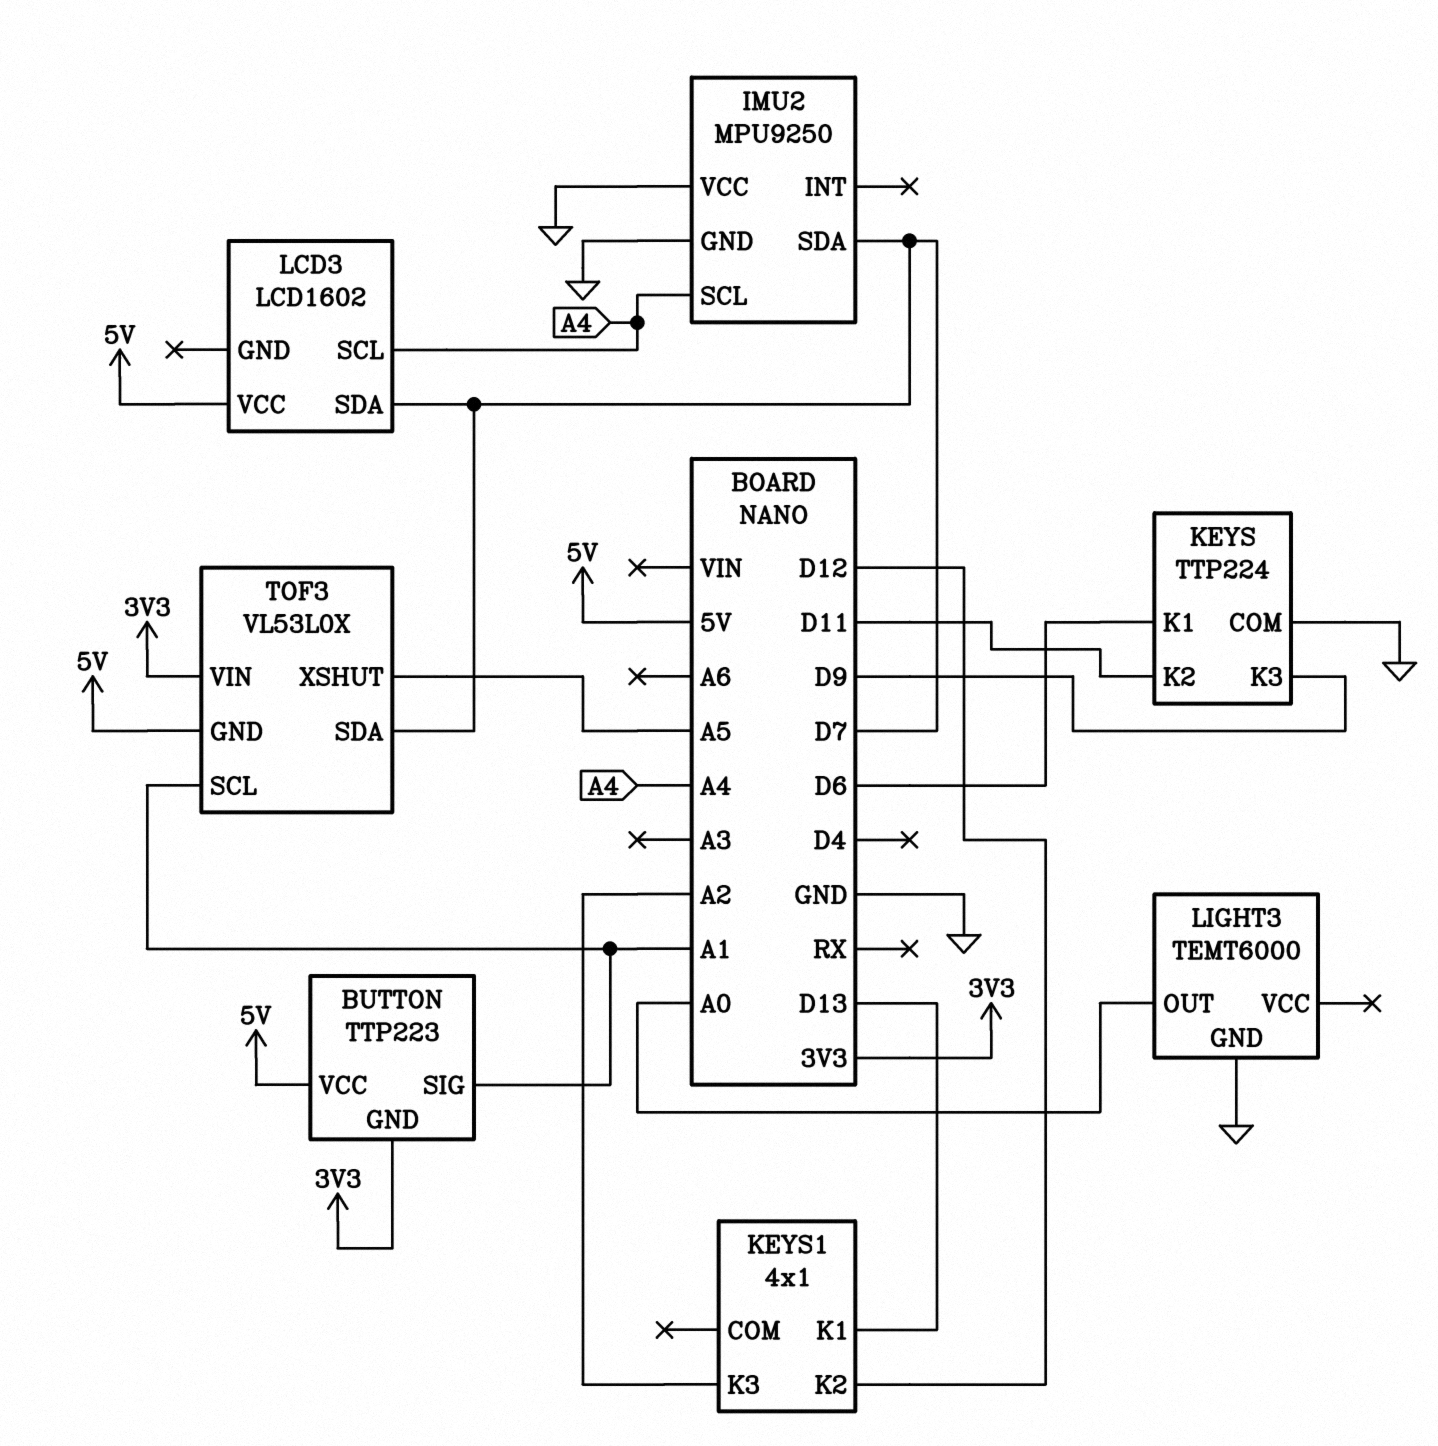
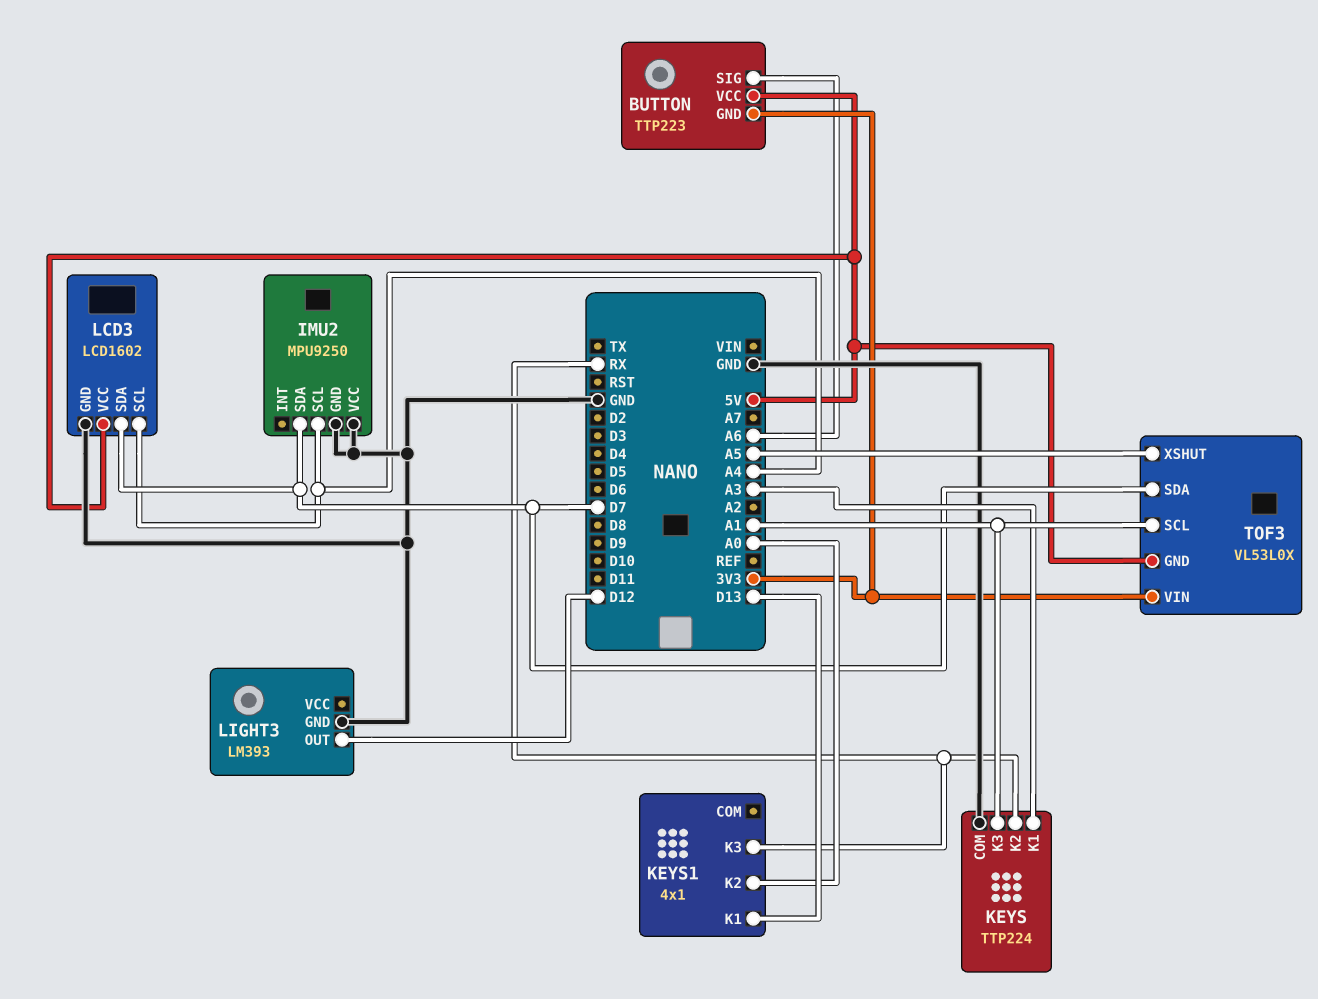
BUTTON pin SIG: A1 -> A6
KEYS pin K1: D6 -> A3
KEYS pin K2: D11 -> RX
KEYS pin K3: D9 -> A1
KEYS1 pin K2: D12 -> A0
KEYS1 pin K3: A2 -> RX
LCD3 pin GND: none -> GND
LIGHT3: TEMT6000 -> LM393
LIGHT3 pin OUT: A0 -> D12

